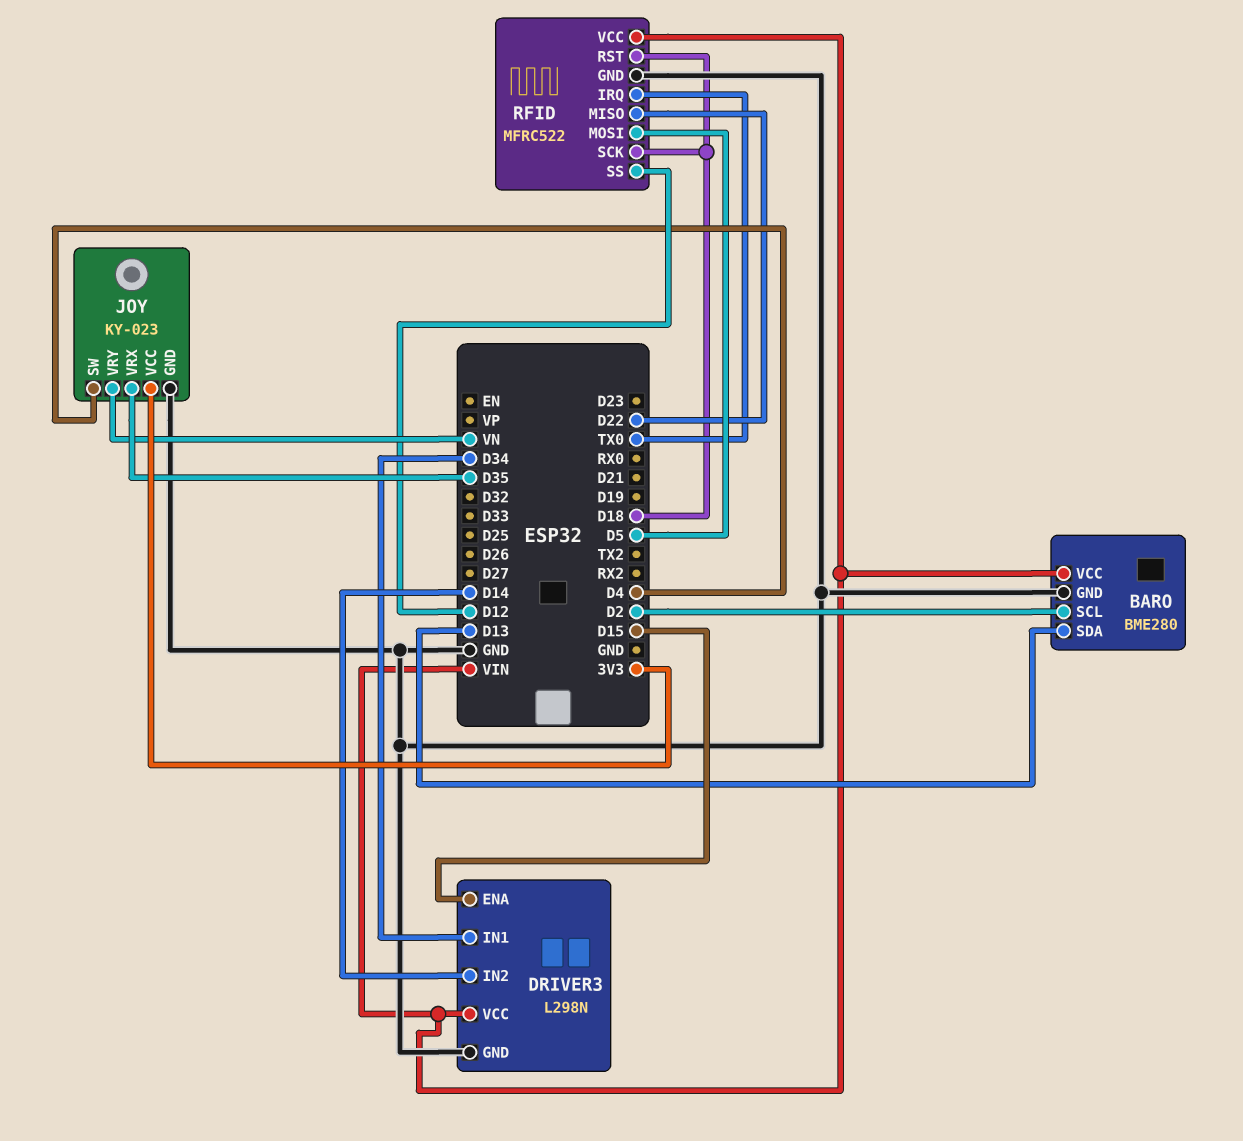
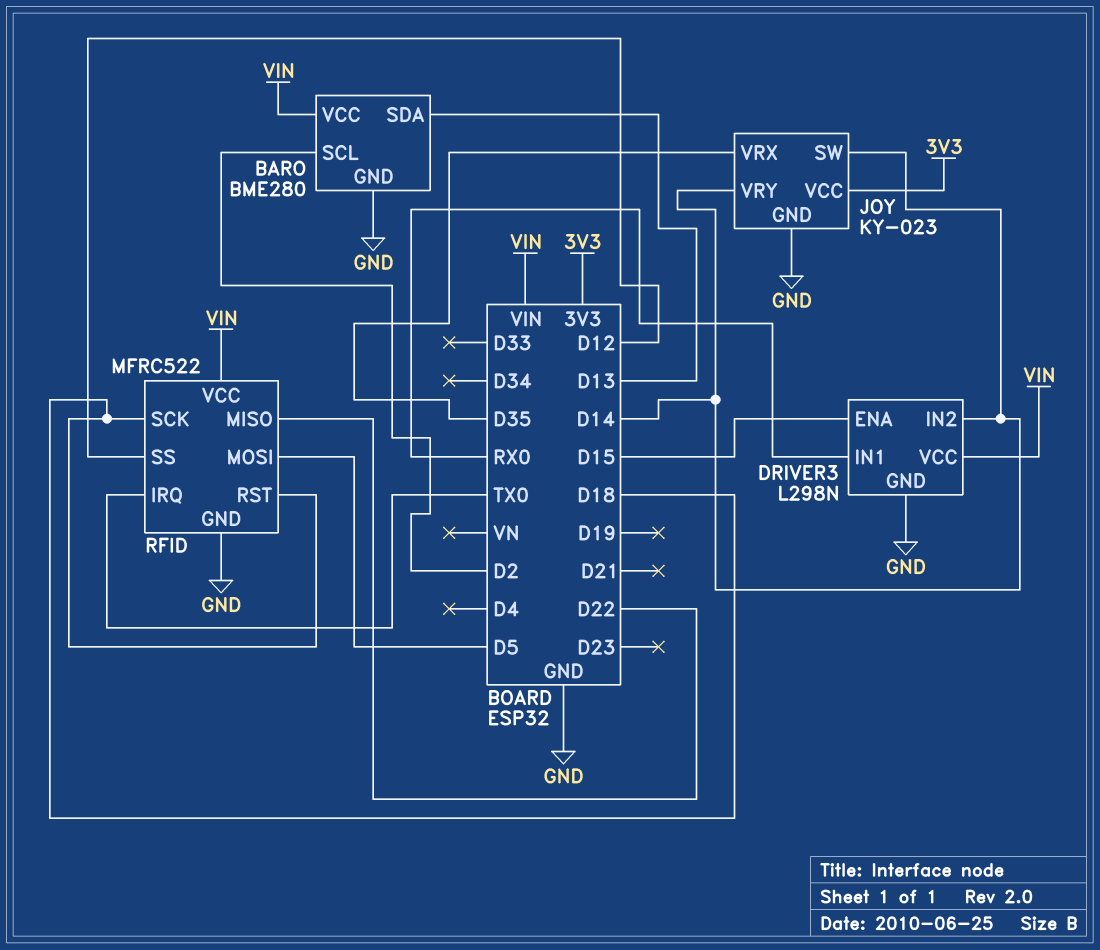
DRIVER3 pin IN1: D34 -> RX0
JOY pin SW: D4 -> D14
JOY pin VRY: VN -> D14

